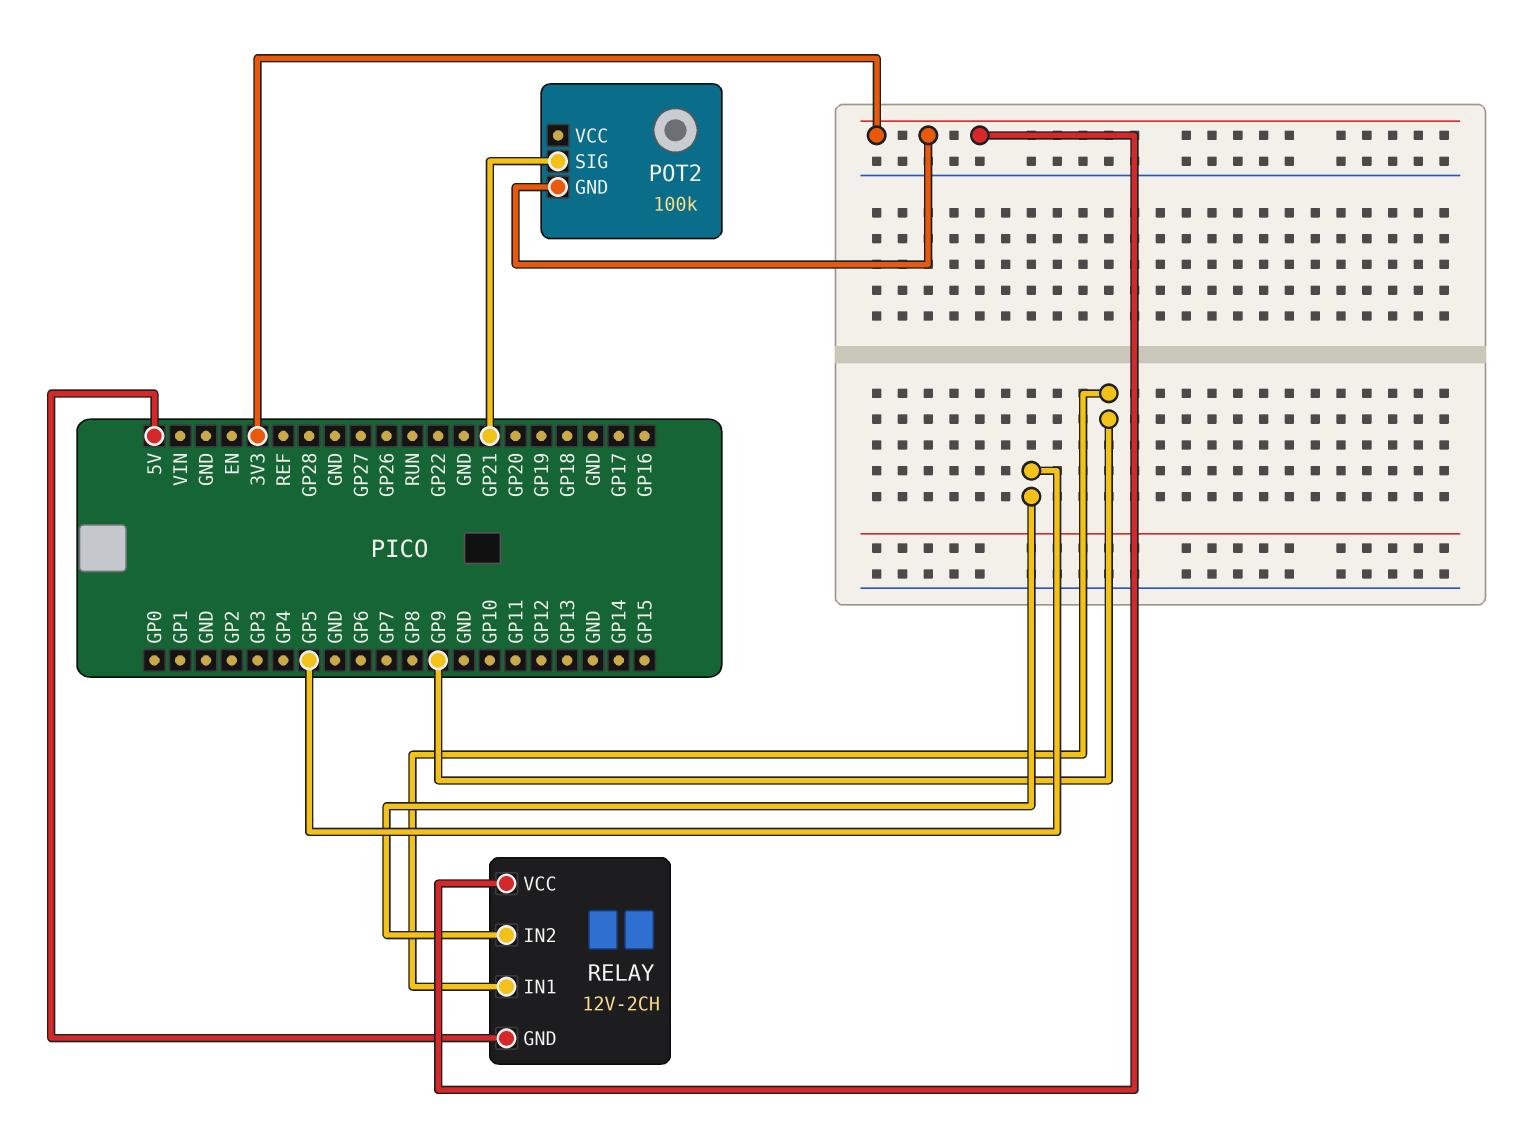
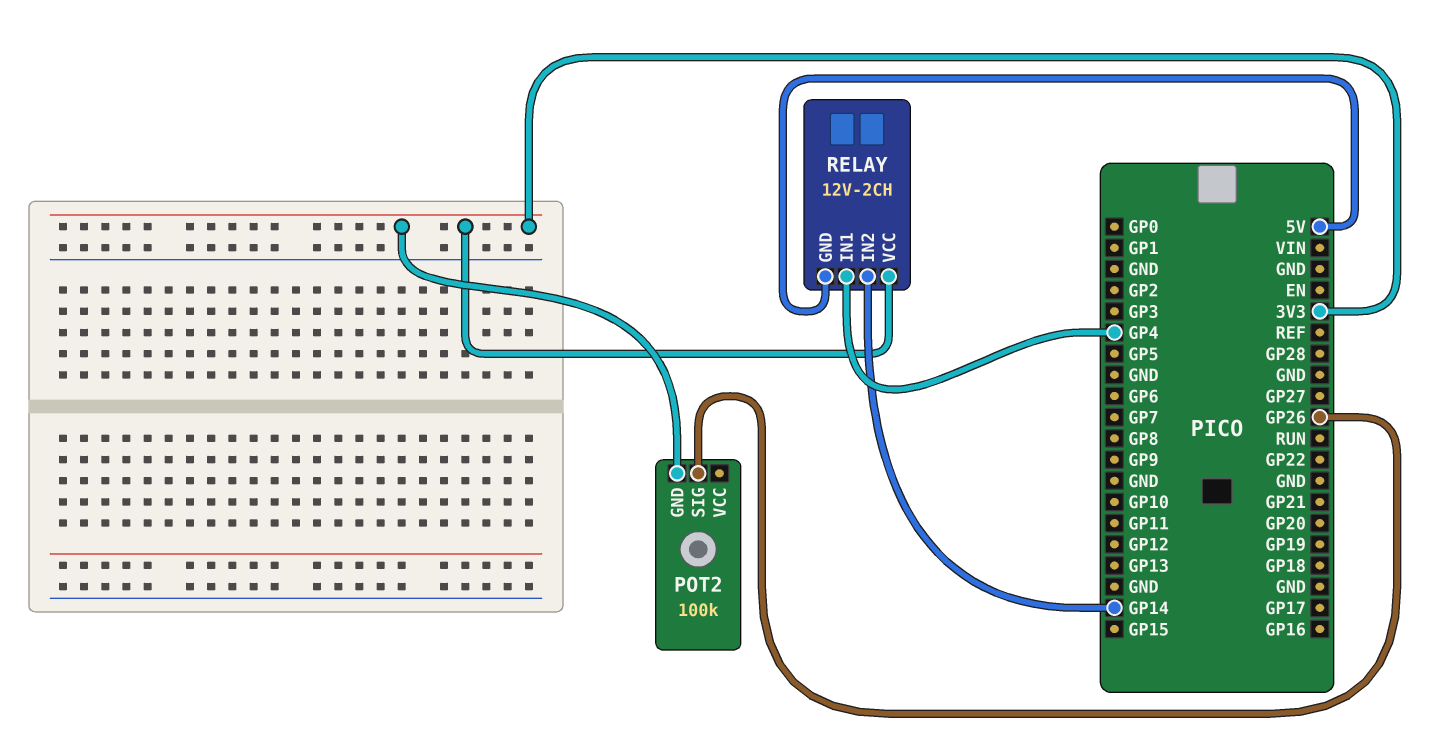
POT2 pin SIG: GP21 -> GP26
RELAY pin IN1: GP9 -> GP4
RELAY pin IN2: GP5 -> GP14

